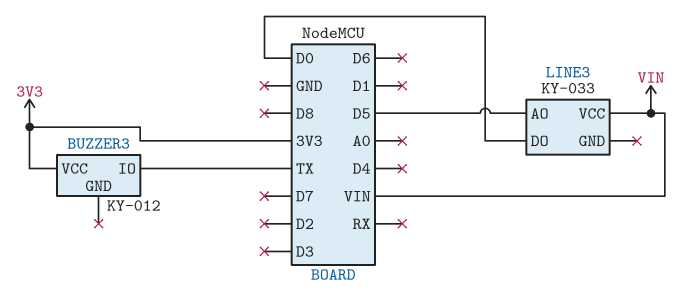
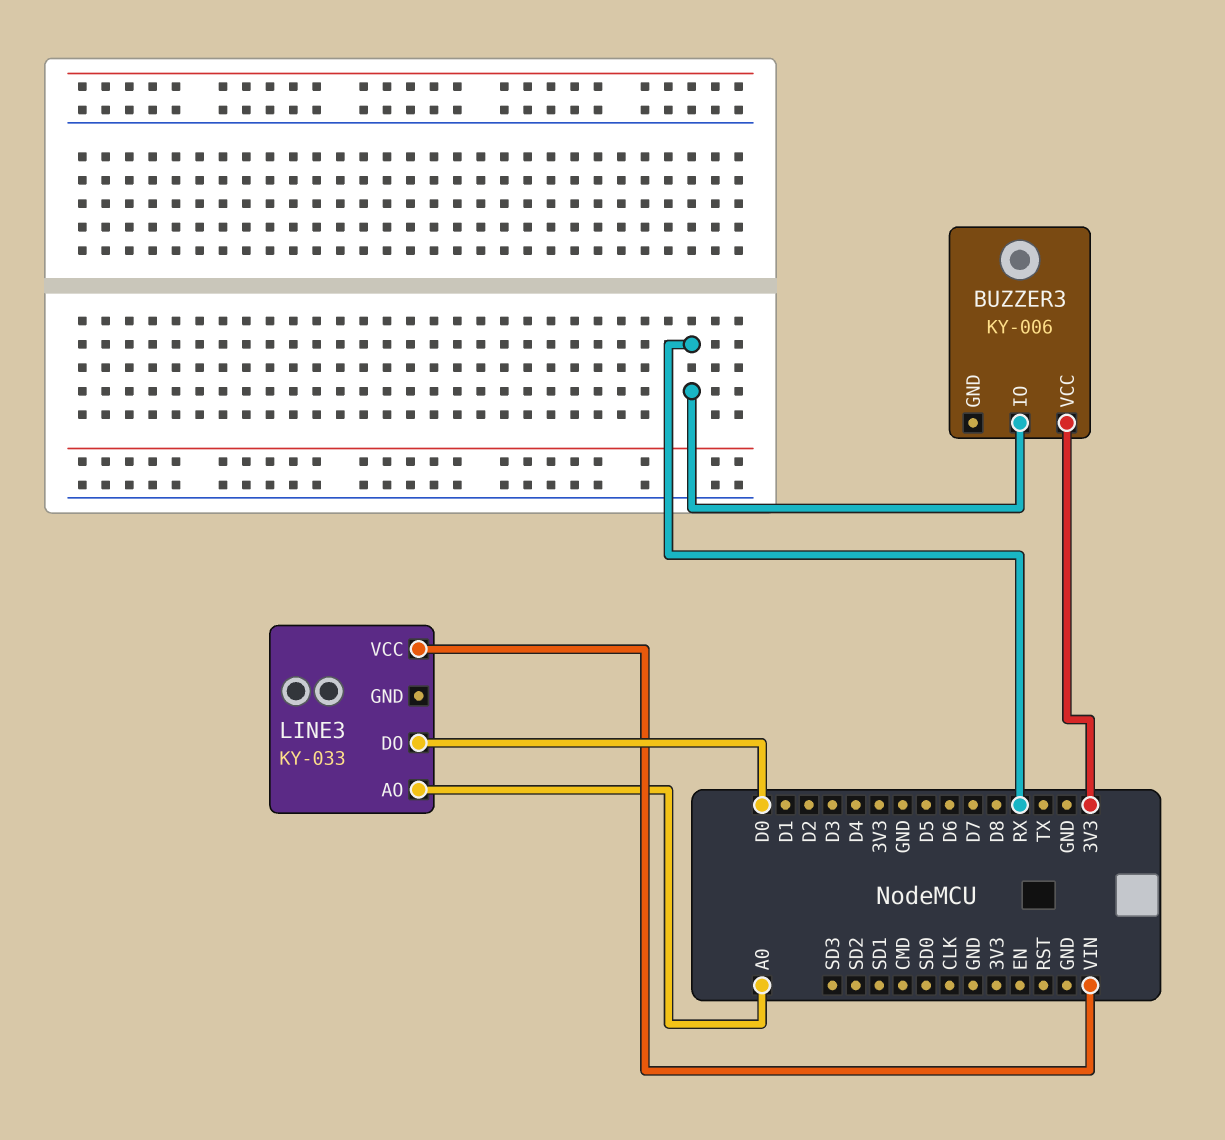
BUZZER3: KY-012 -> KY-006
BUZZER3 pin IO: TX -> RX
LINE3 pin AO: D5 -> A0

